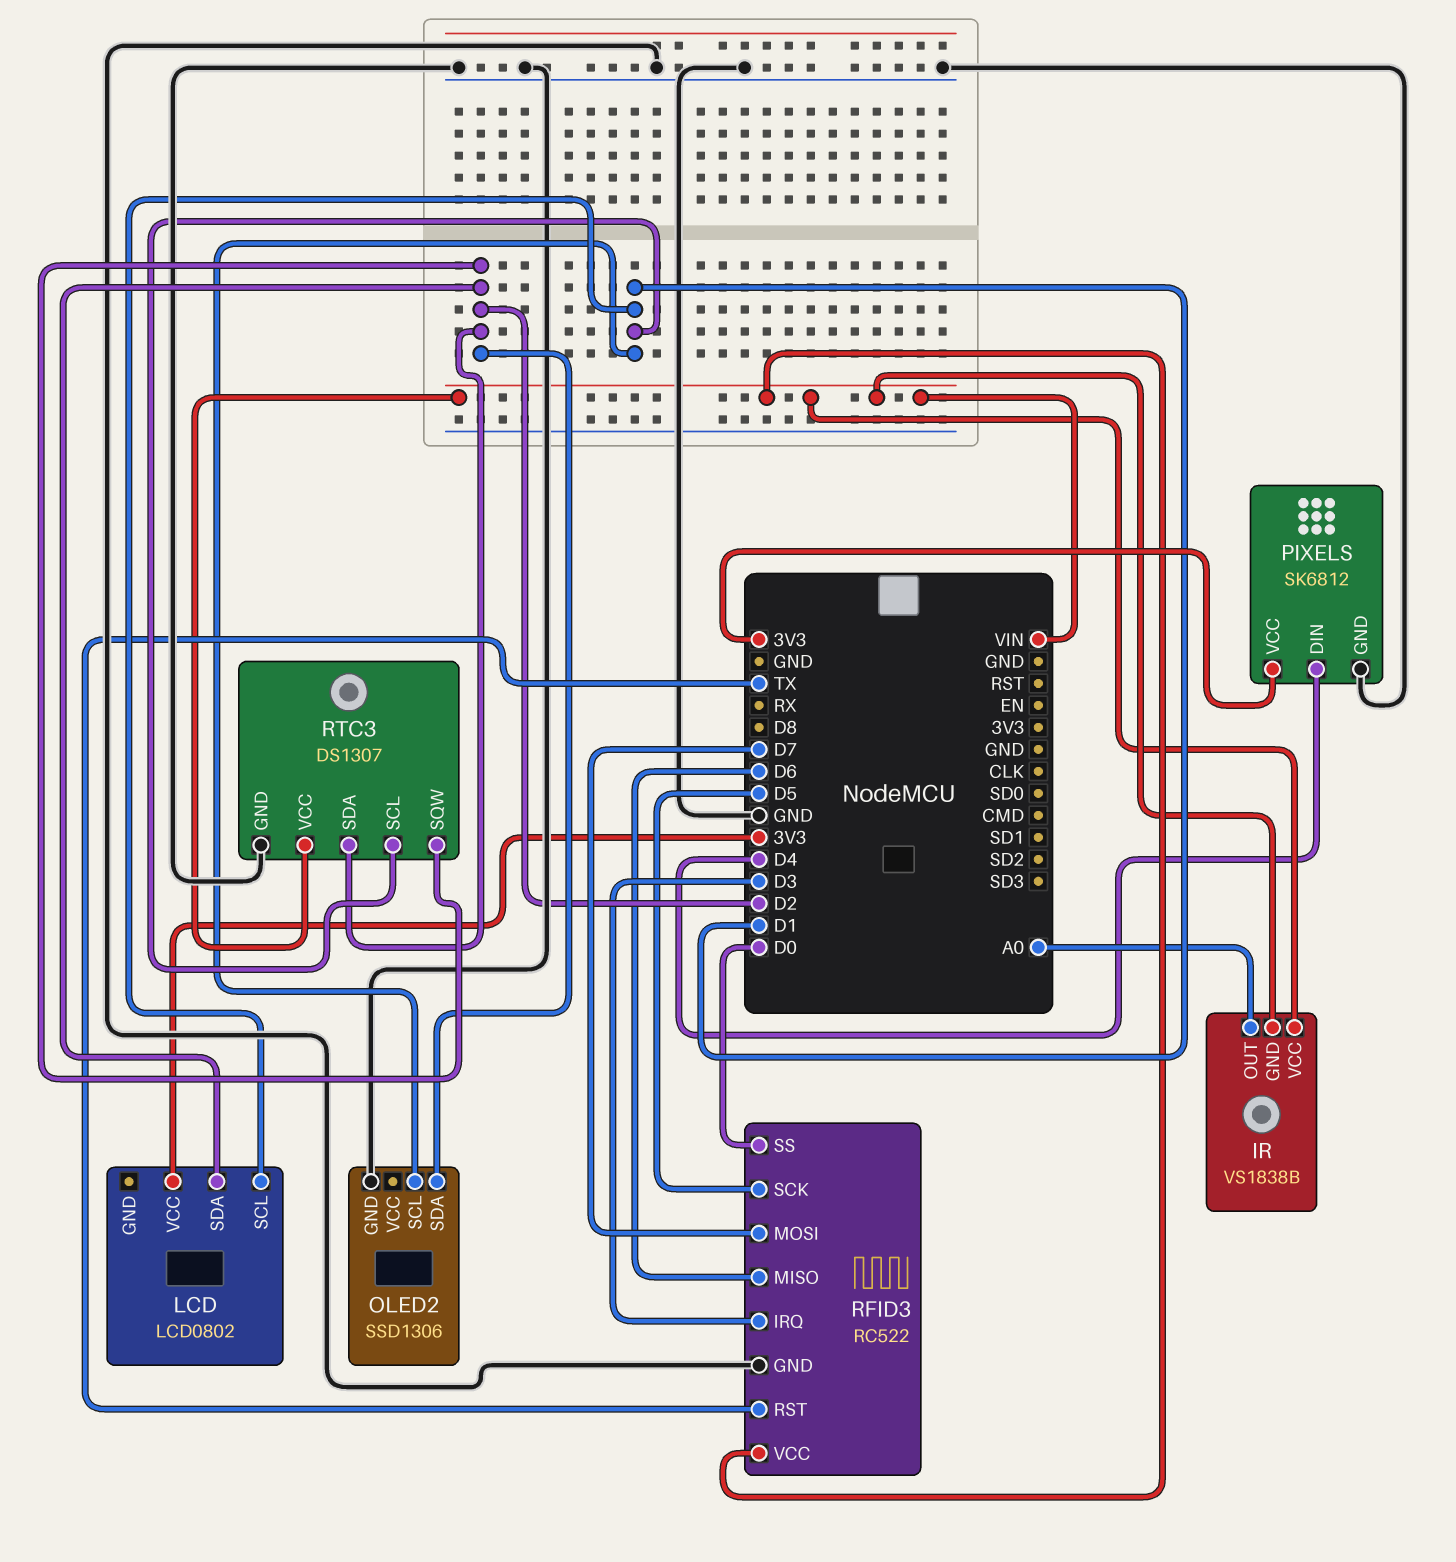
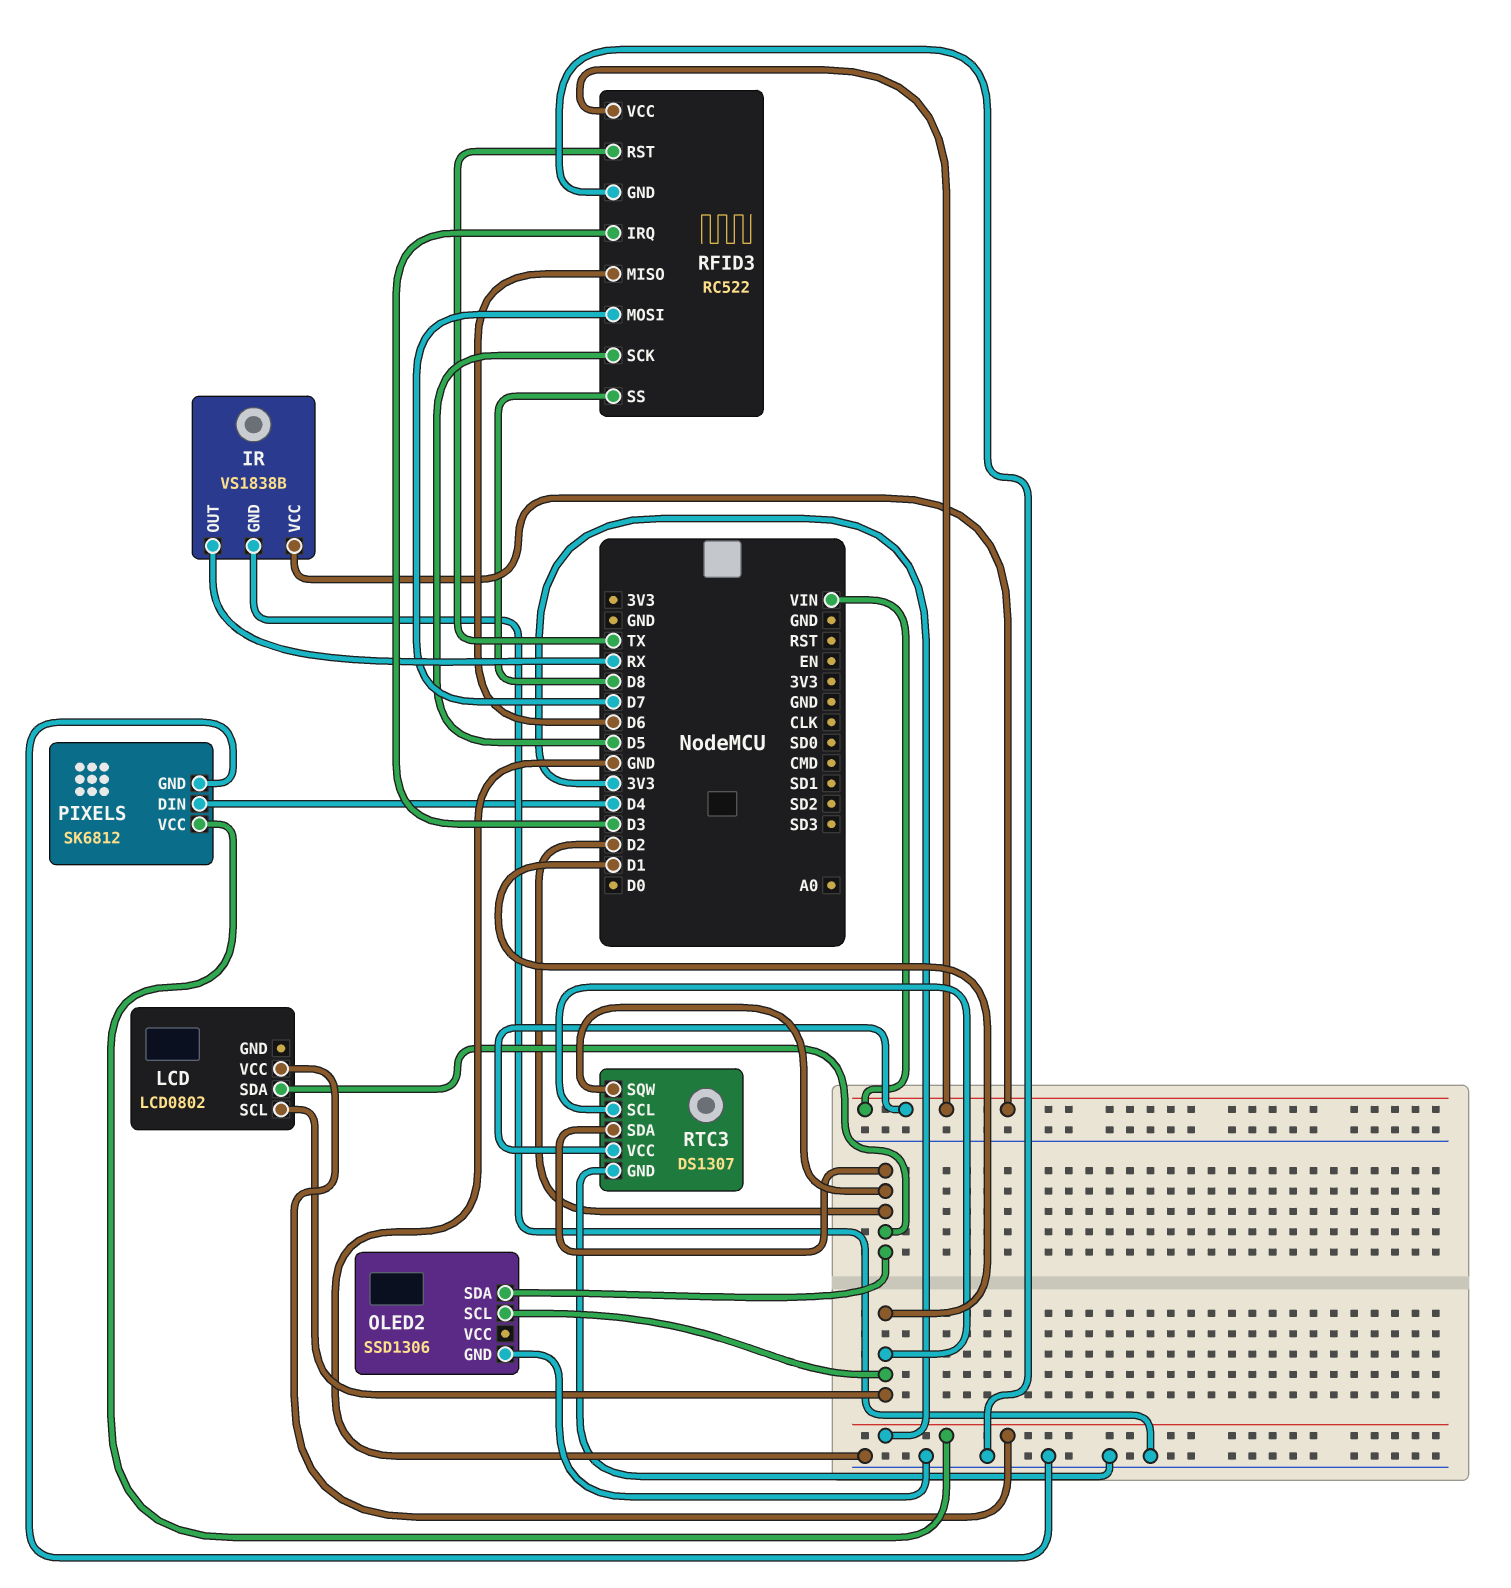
IR pin GND: VIN -> GND
IR pin OUT: A0 -> RX
RFID3 pin SS: D0 -> D8

